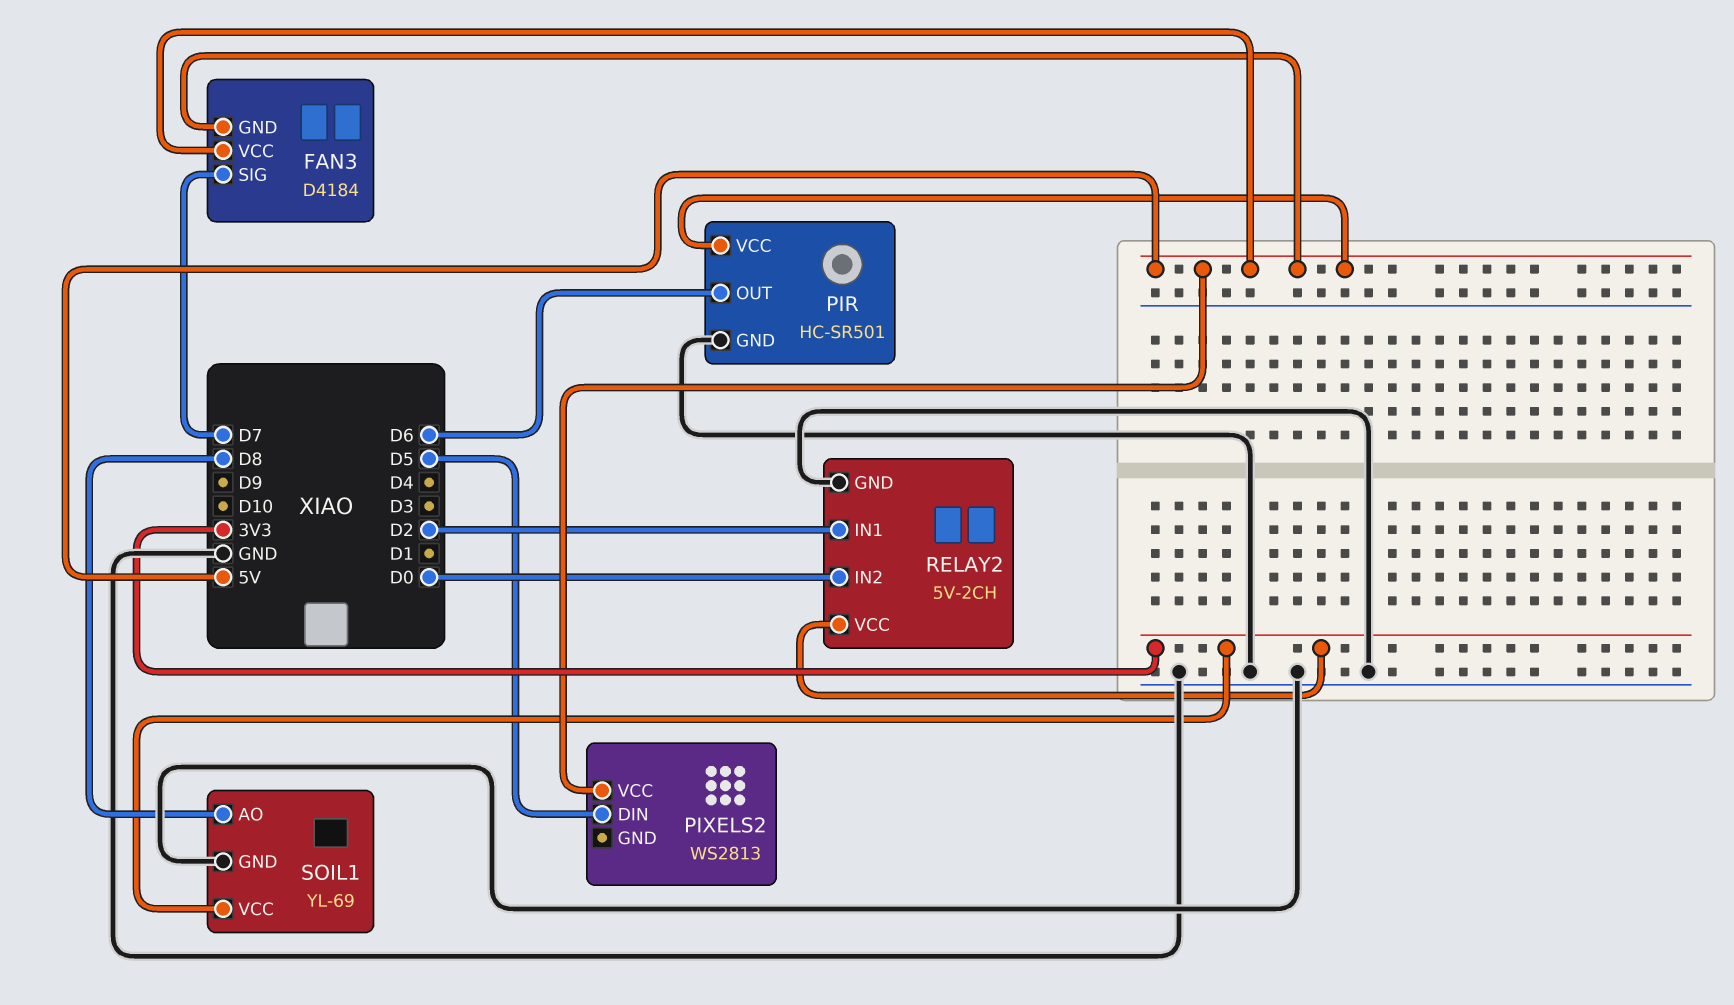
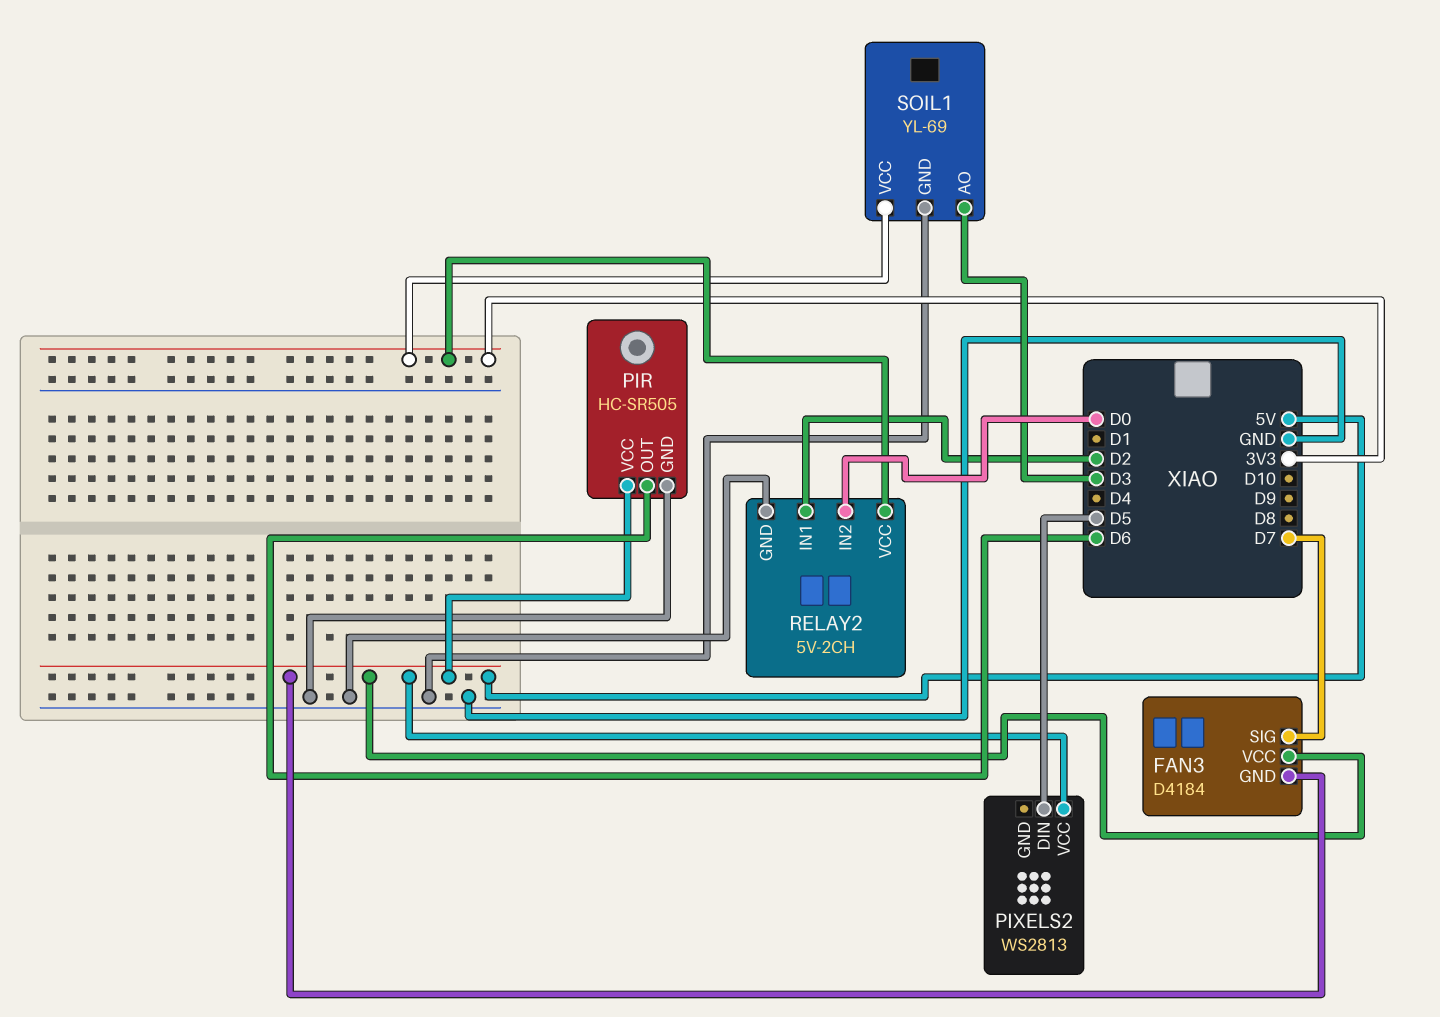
PIR: HC-SR501 -> HC-SR505
SOIL1 pin AO: D8 -> D3

